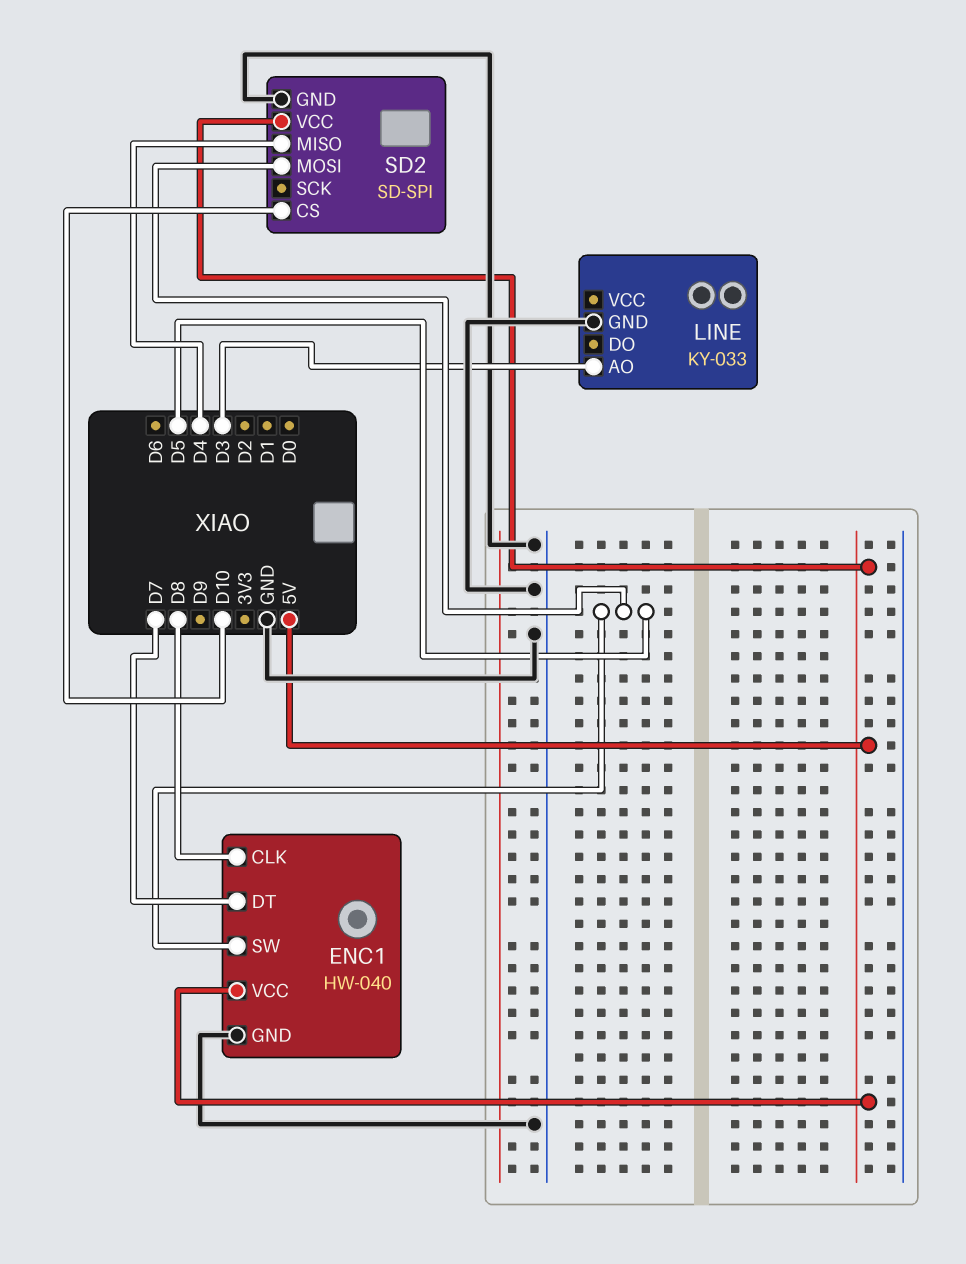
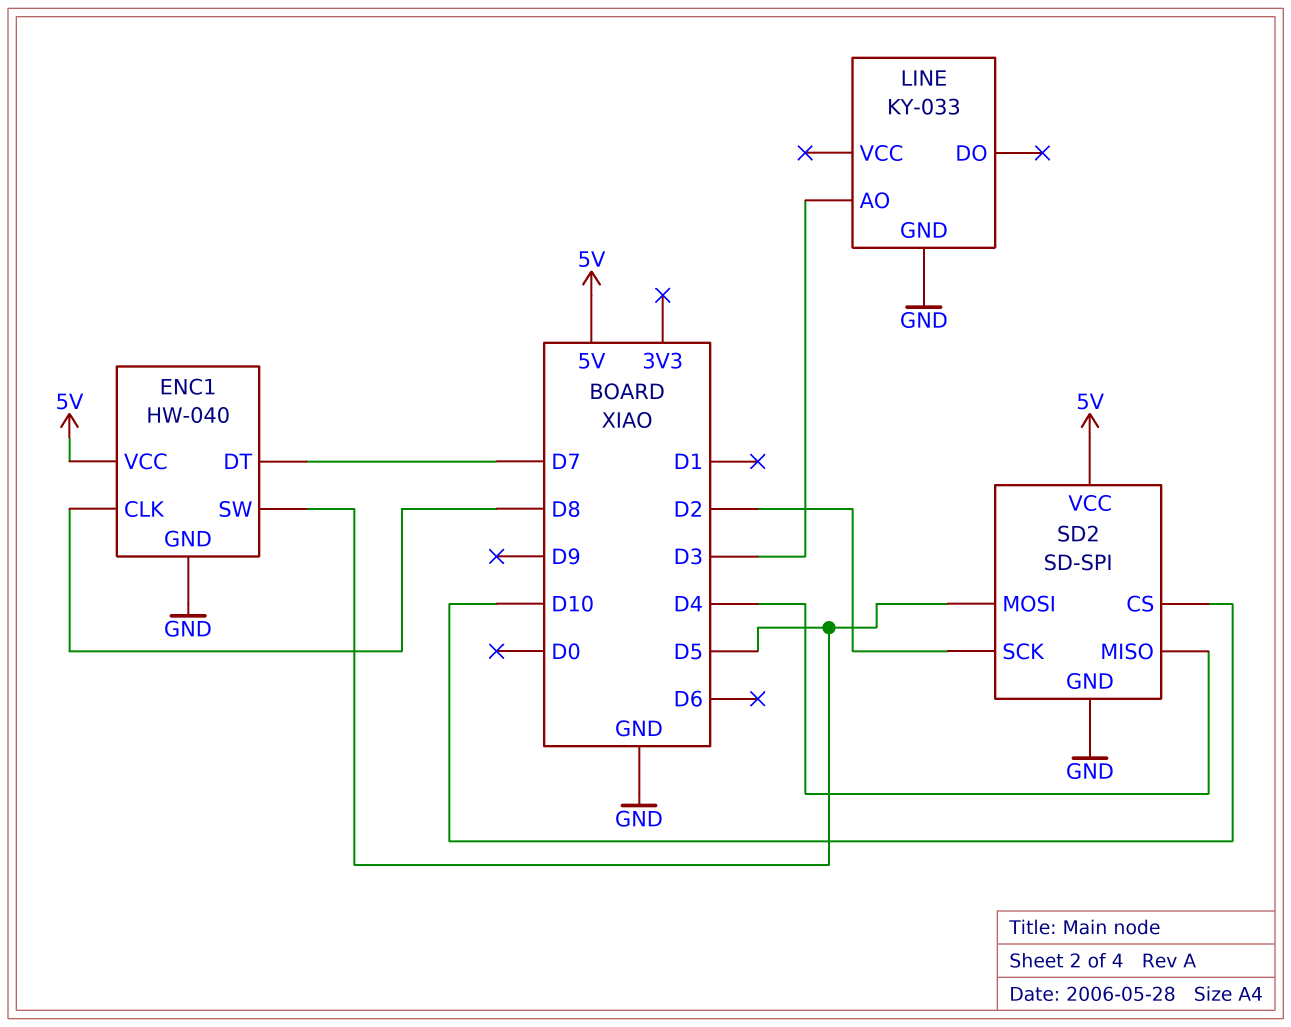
SD2 pin SCK: none -> D2

